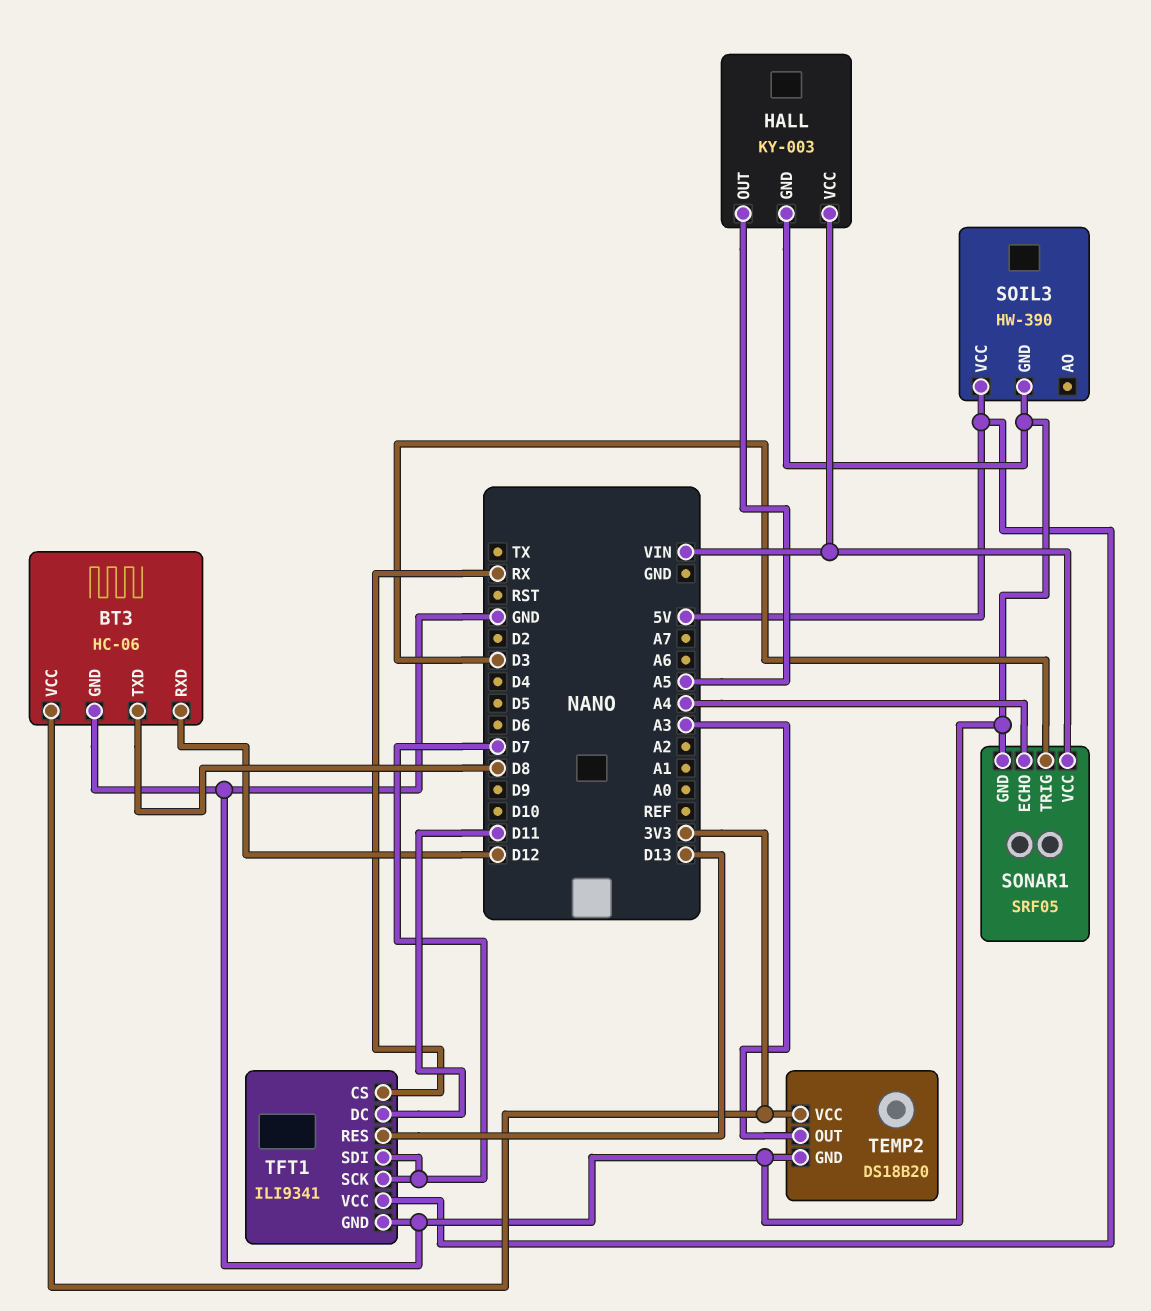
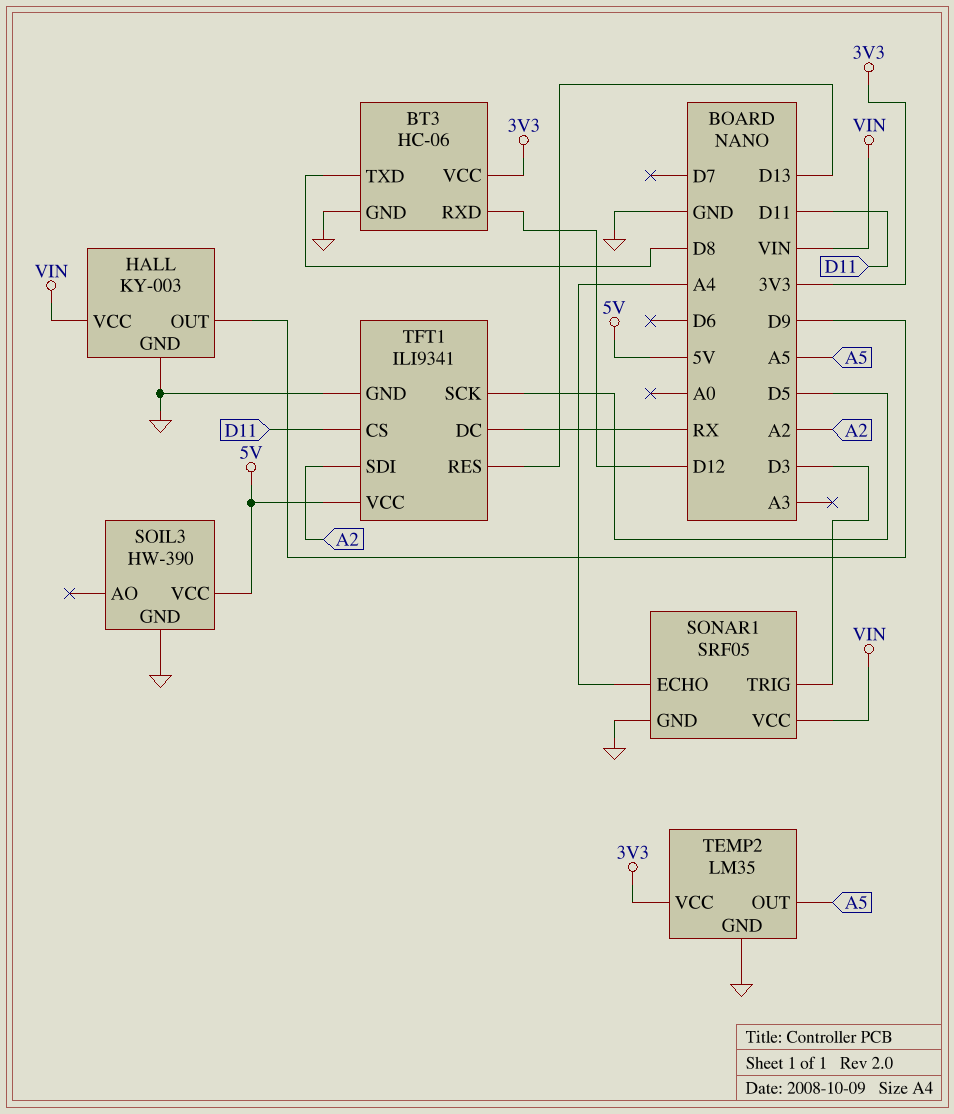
HALL pin OUT: A5 -> D9
TEMP2: DS18B20 -> LM35
TEMP2 pin OUT: A3 -> A5
TFT1 pin CS: RX -> D11
TFT1 pin DC: D11 -> RX
TFT1 pin SCK: D7 -> D5
TFT1 pin SDI: D7 -> A2

